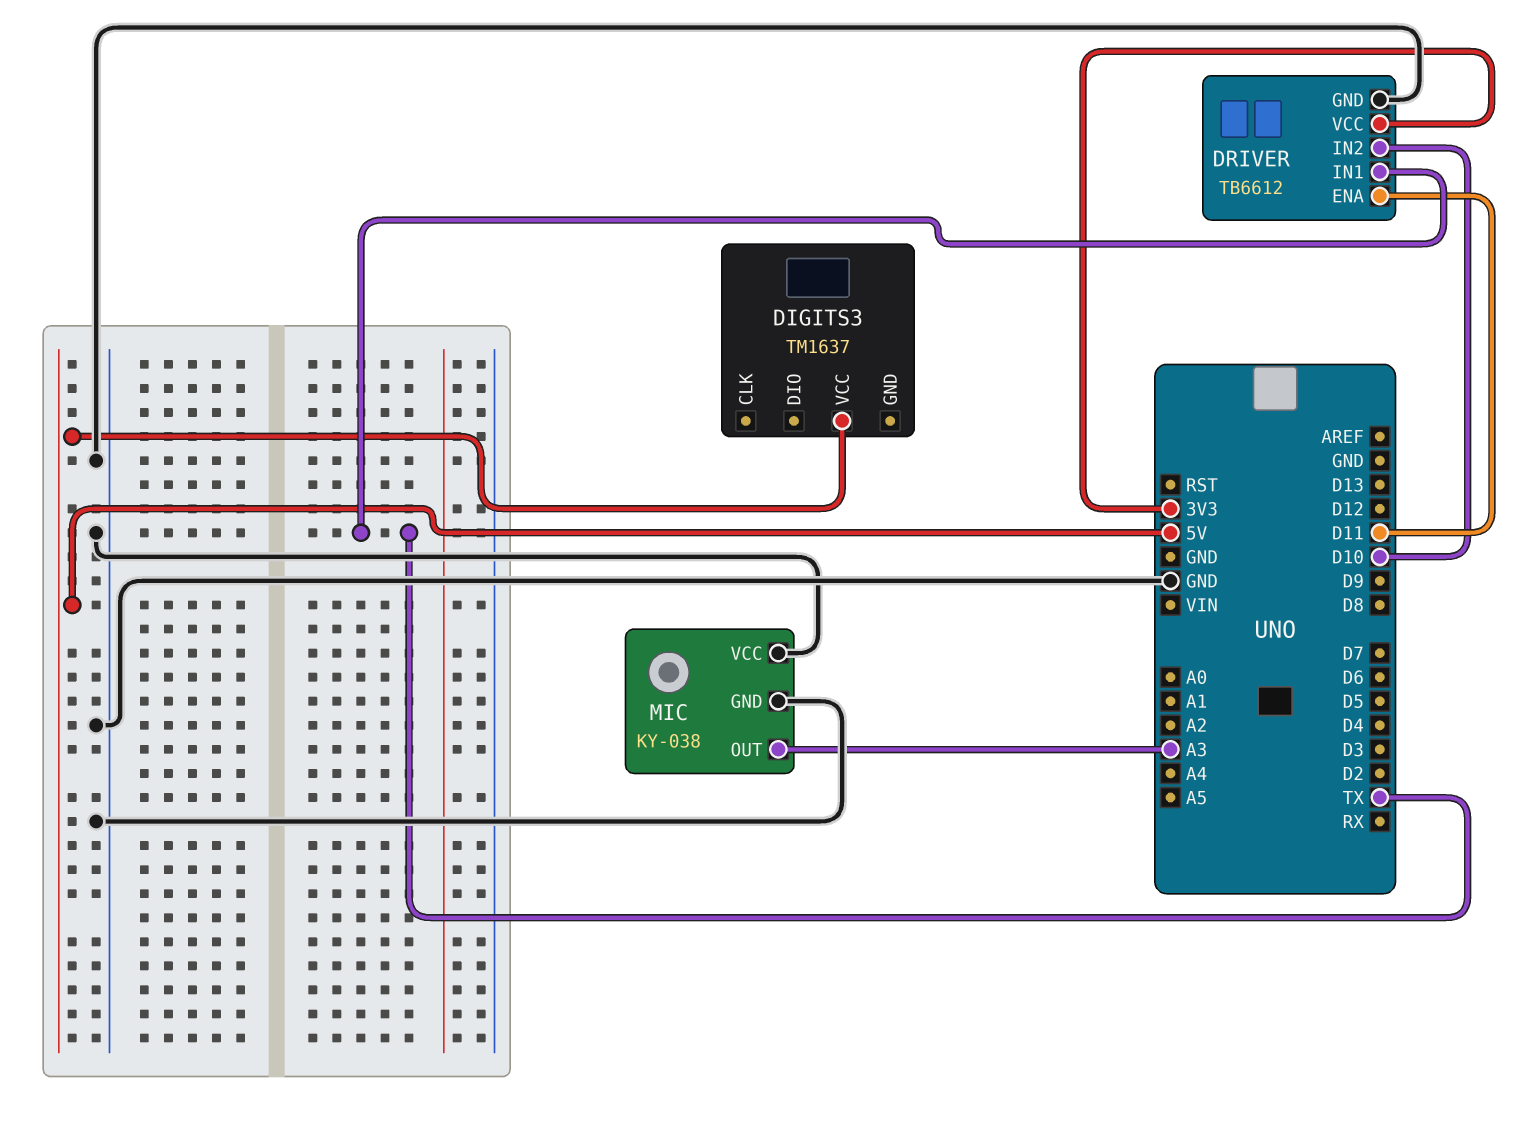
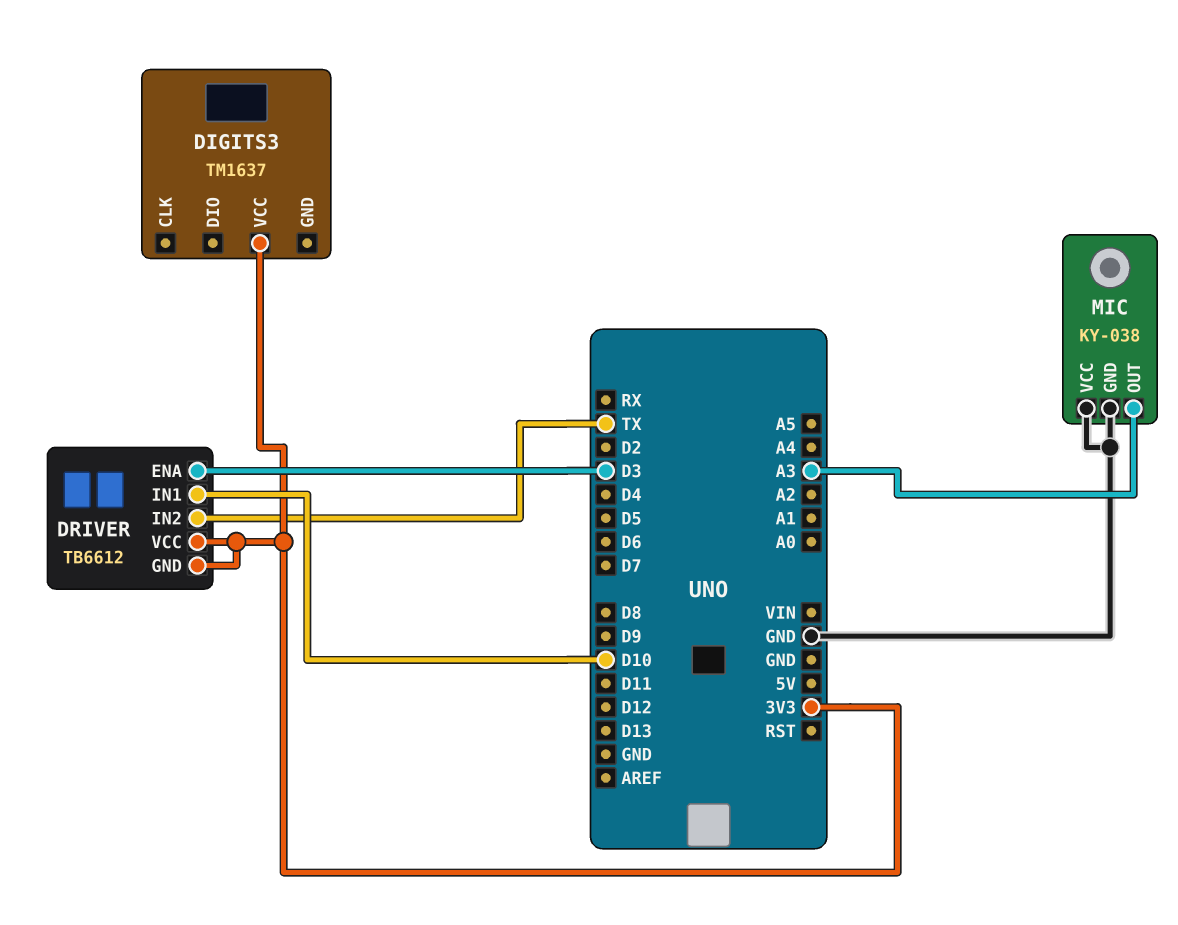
DIGITS3 pin VCC: 5V -> 3V3
DRIVER pin ENA: D11 -> D3
DRIVER pin GND: GND -> 3V3
DRIVER pin IN1: TX -> D10
DRIVER pin IN2: D10 -> TX

